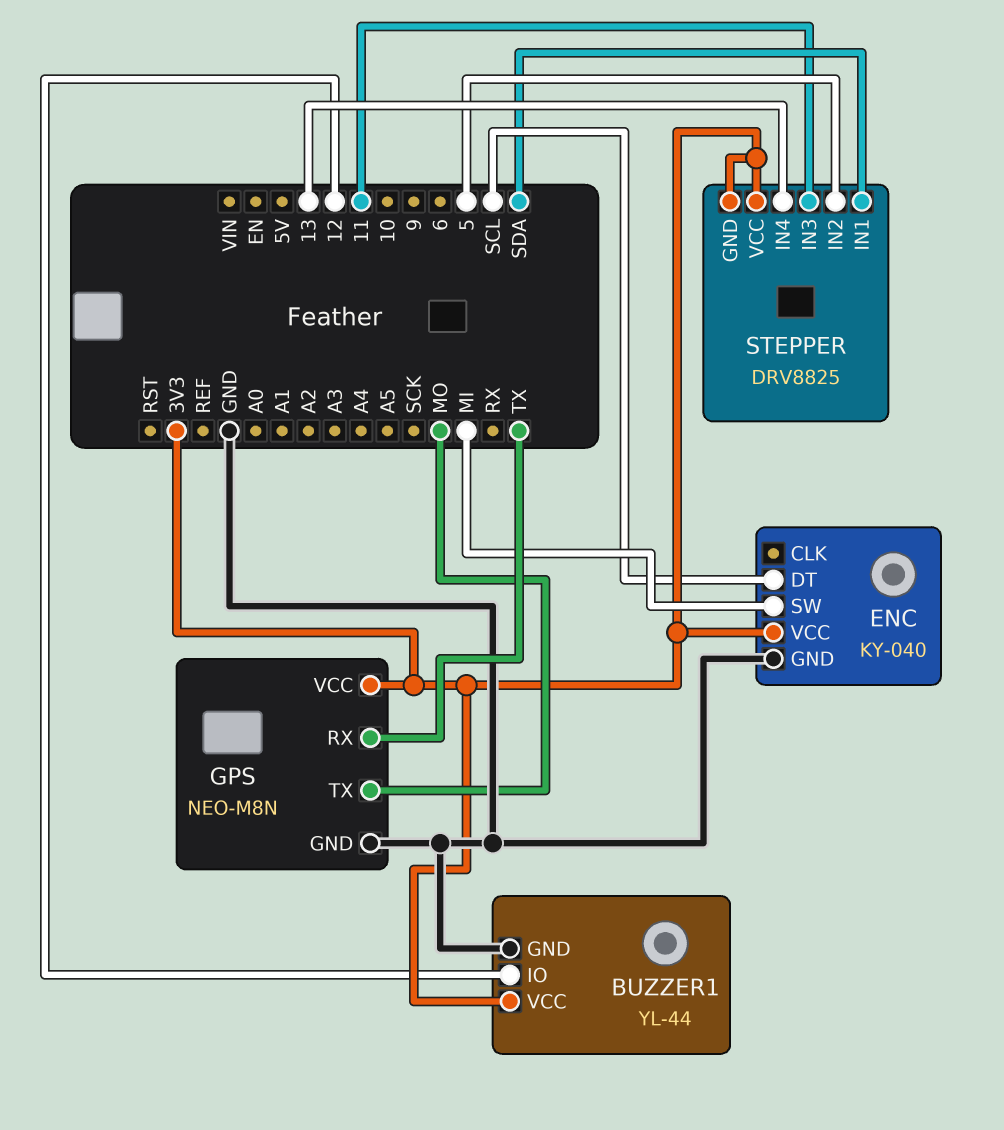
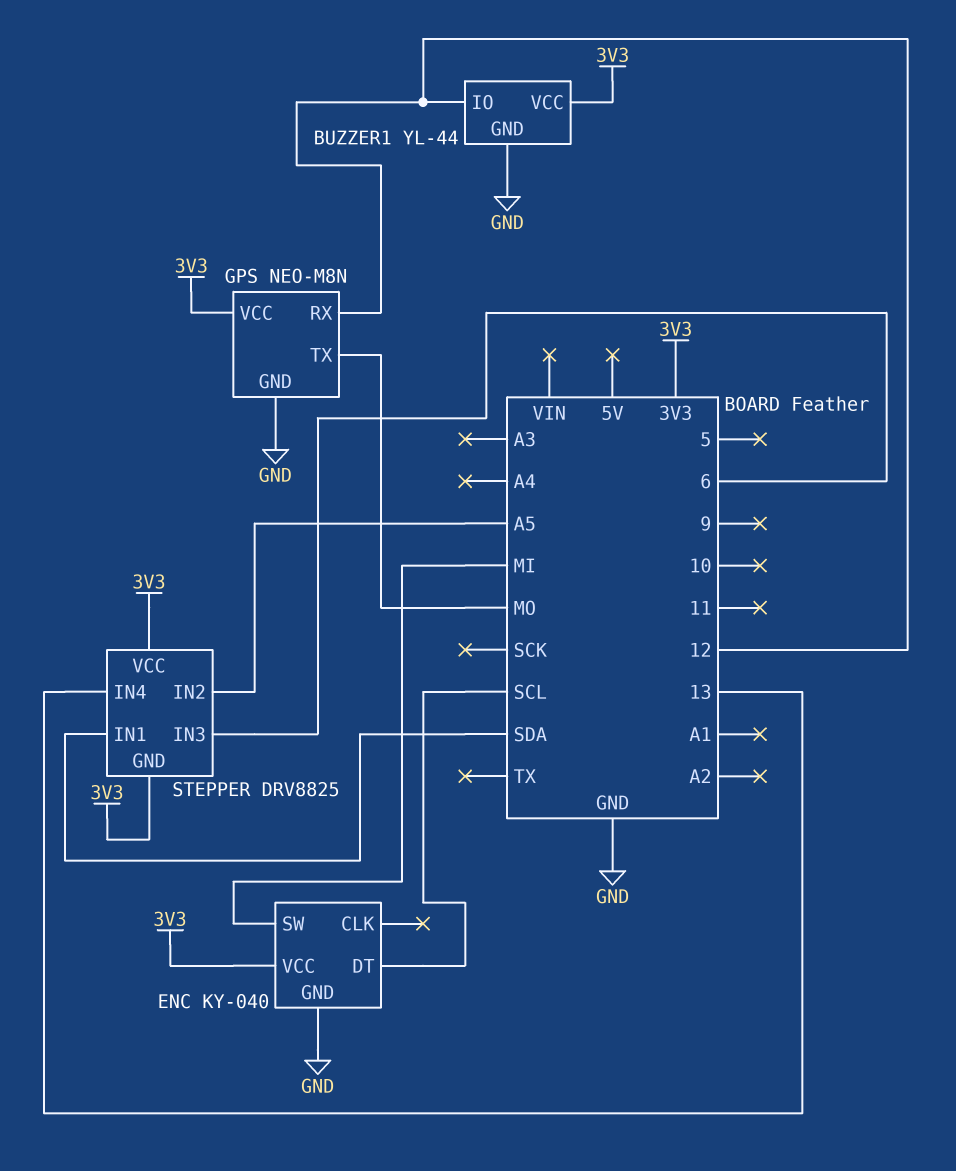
GPS pin RX: TX -> 12
STEPPER pin IN2: 5 -> A5
STEPPER pin IN3: 11 -> 6

